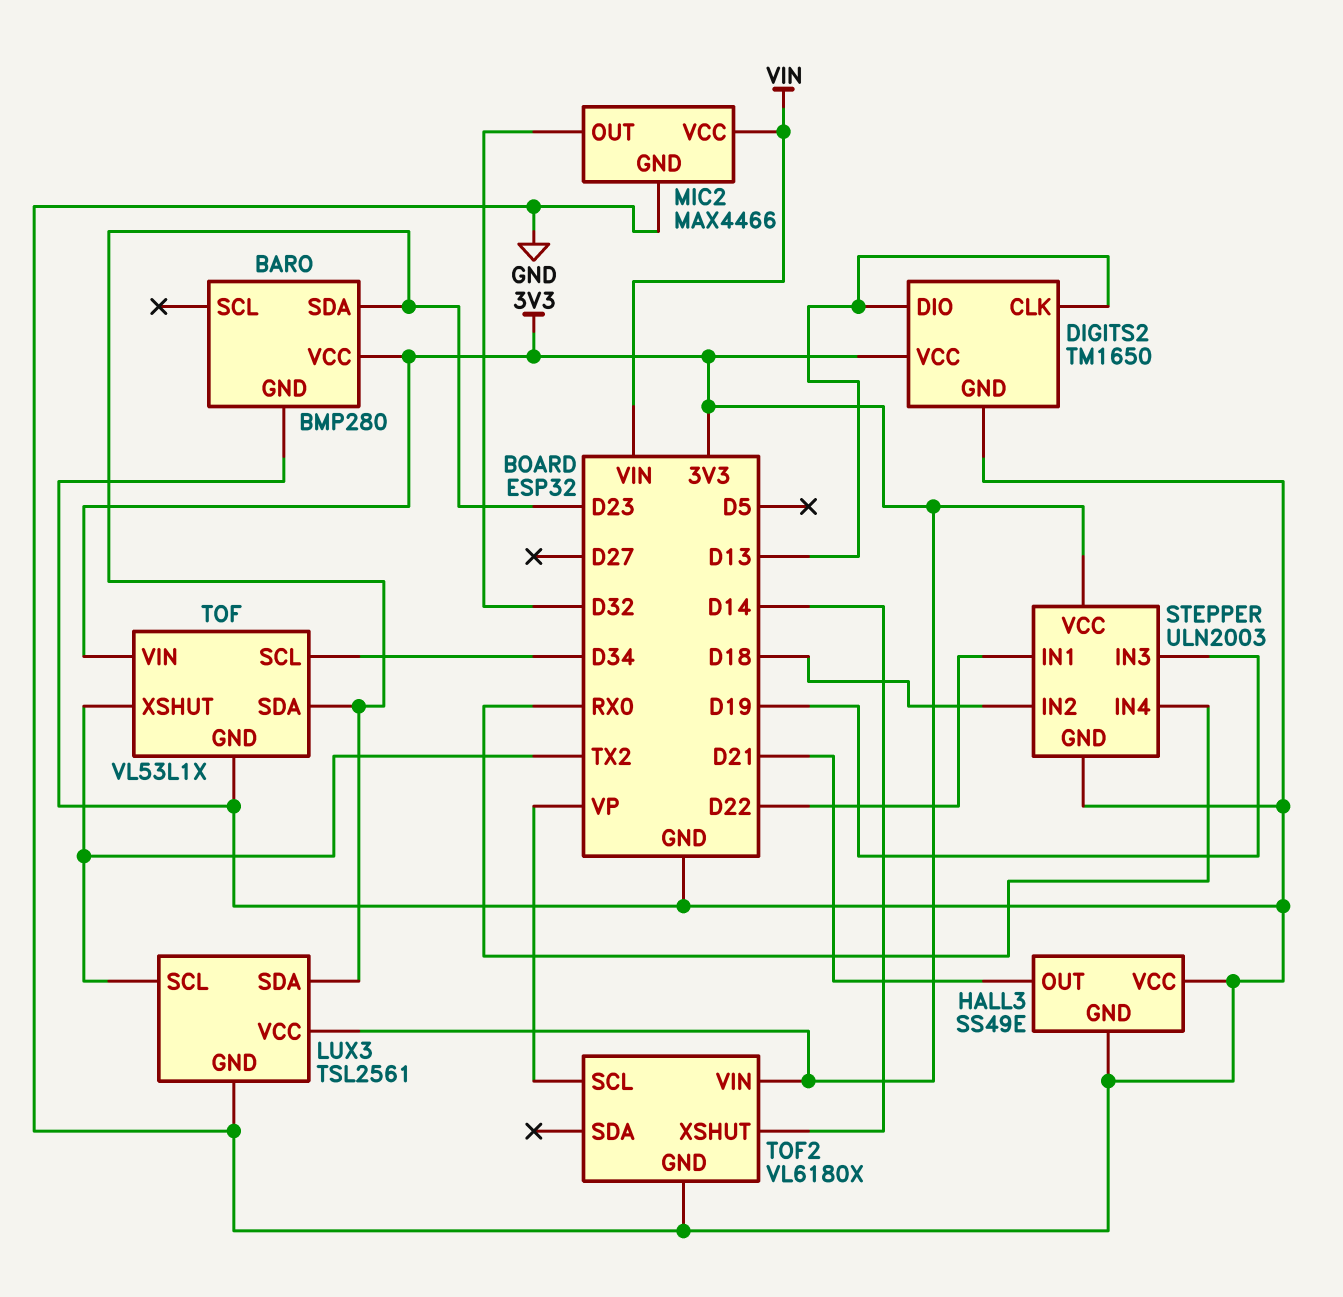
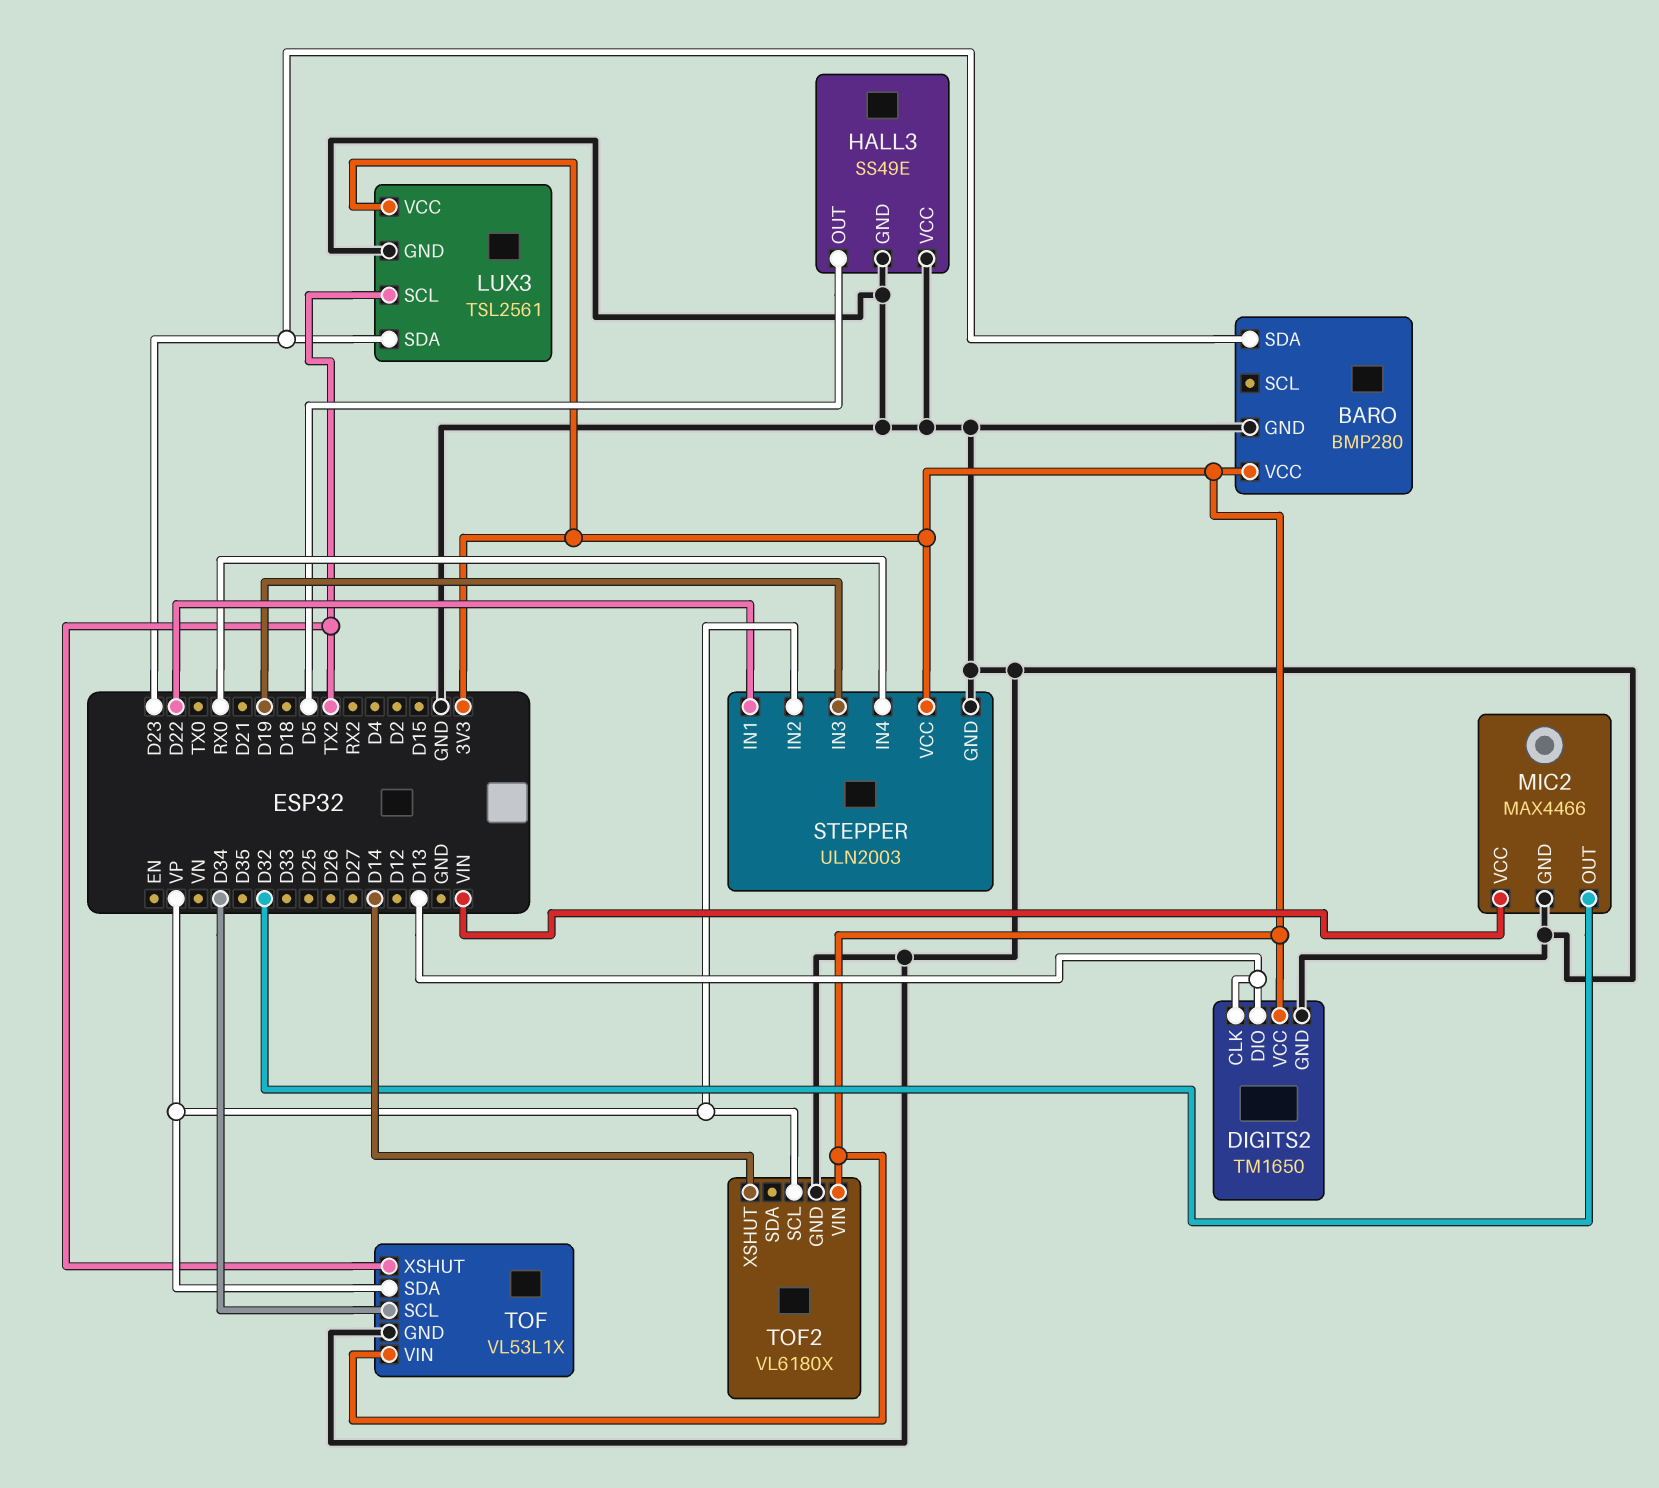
HALL3 pin OUT: D21 -> D5
STEPPER pin IN2: D18 -> VP
TOF pin SDA: D23 -> VP

